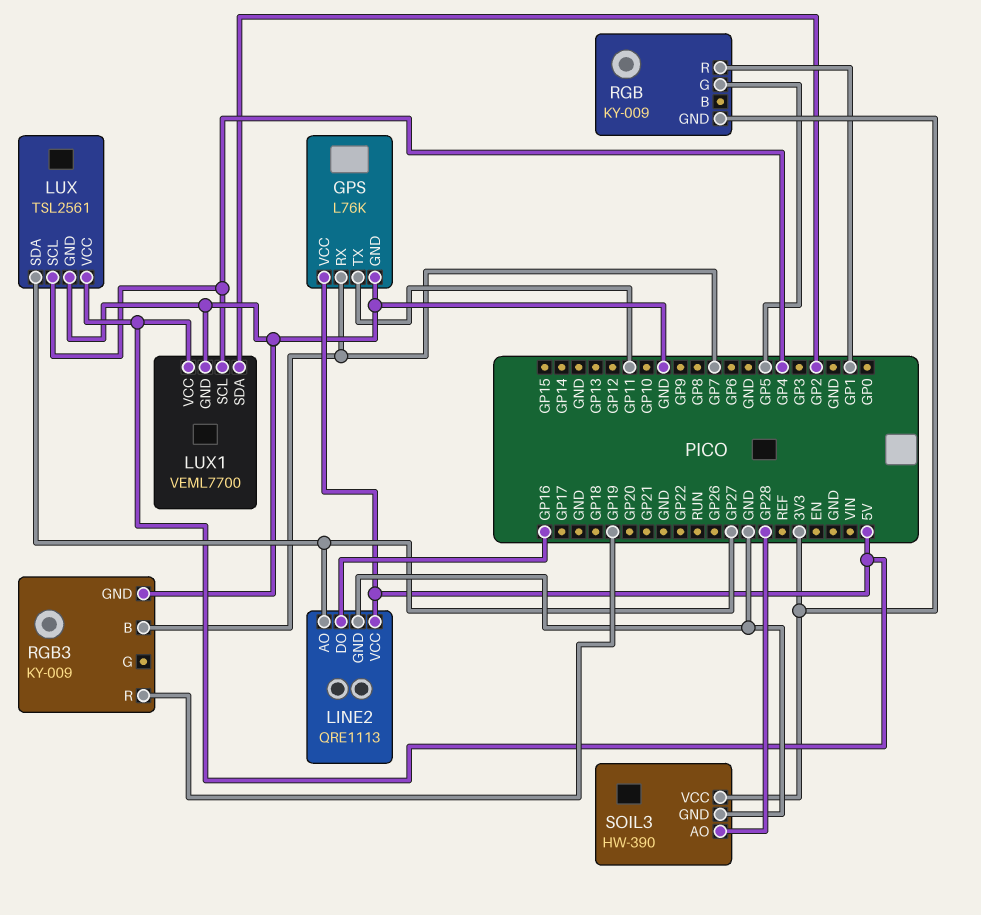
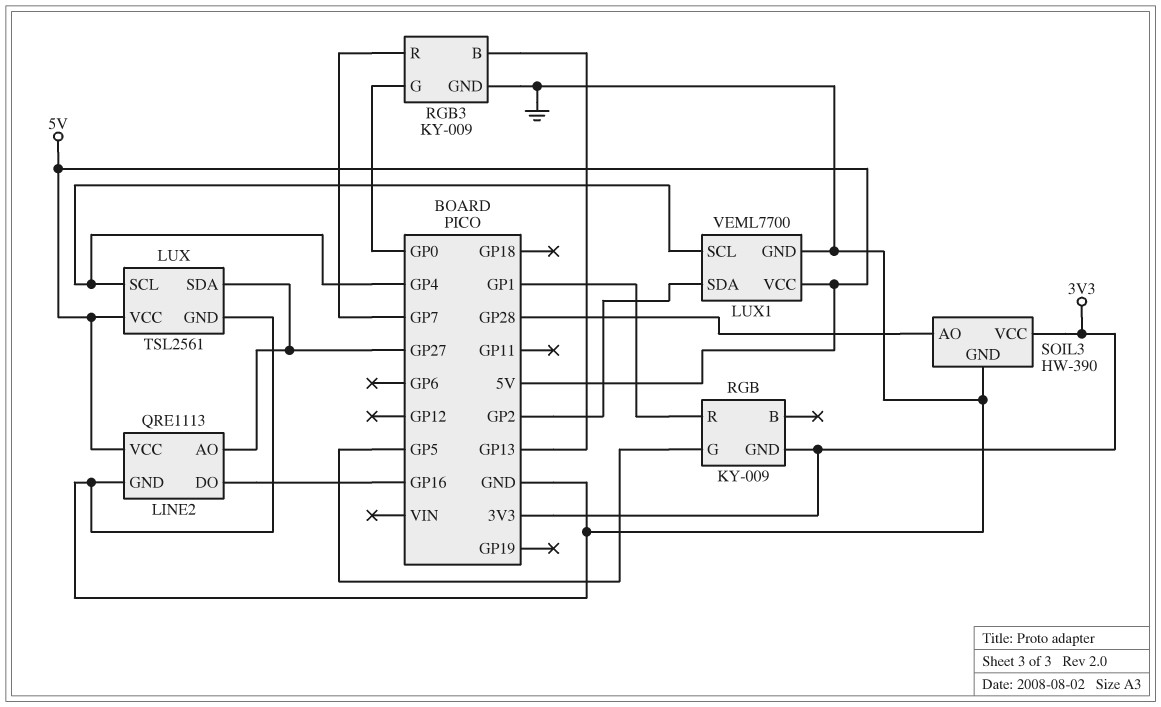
GPS: L76K -> none
GPS pin GND: GND -> none
GPS pin RX: GP7 -> none
GPS pin TX: GP11 -> none
GPS pin VCC: 5V -> none
RGB3 pin B: GP7 -> GP13
RGB3 pin G: none -> GP0
RGB3 pin R: GP19 -> GP7

